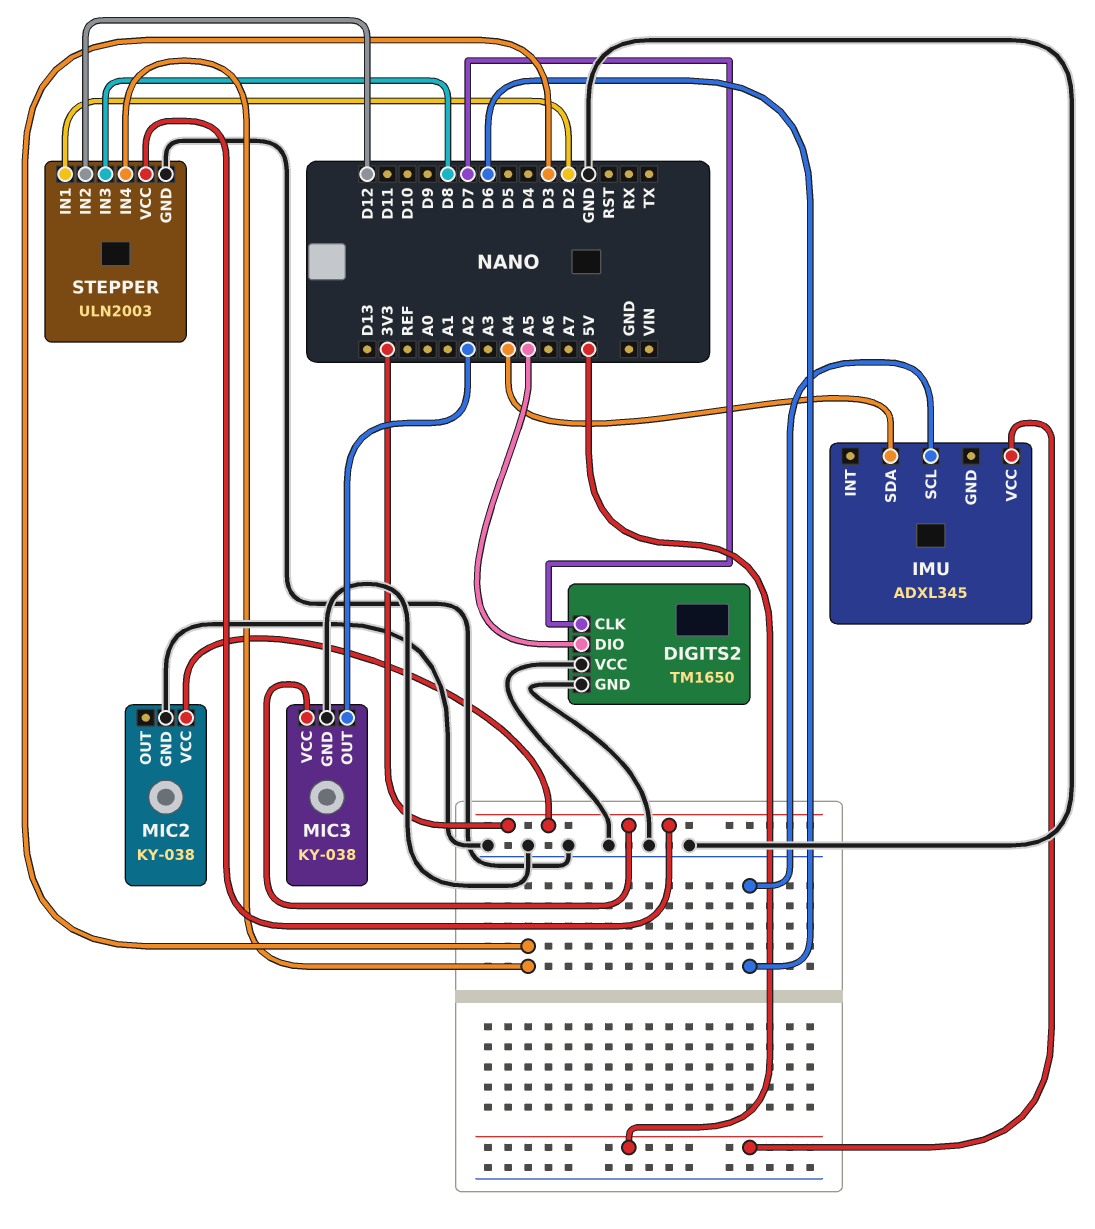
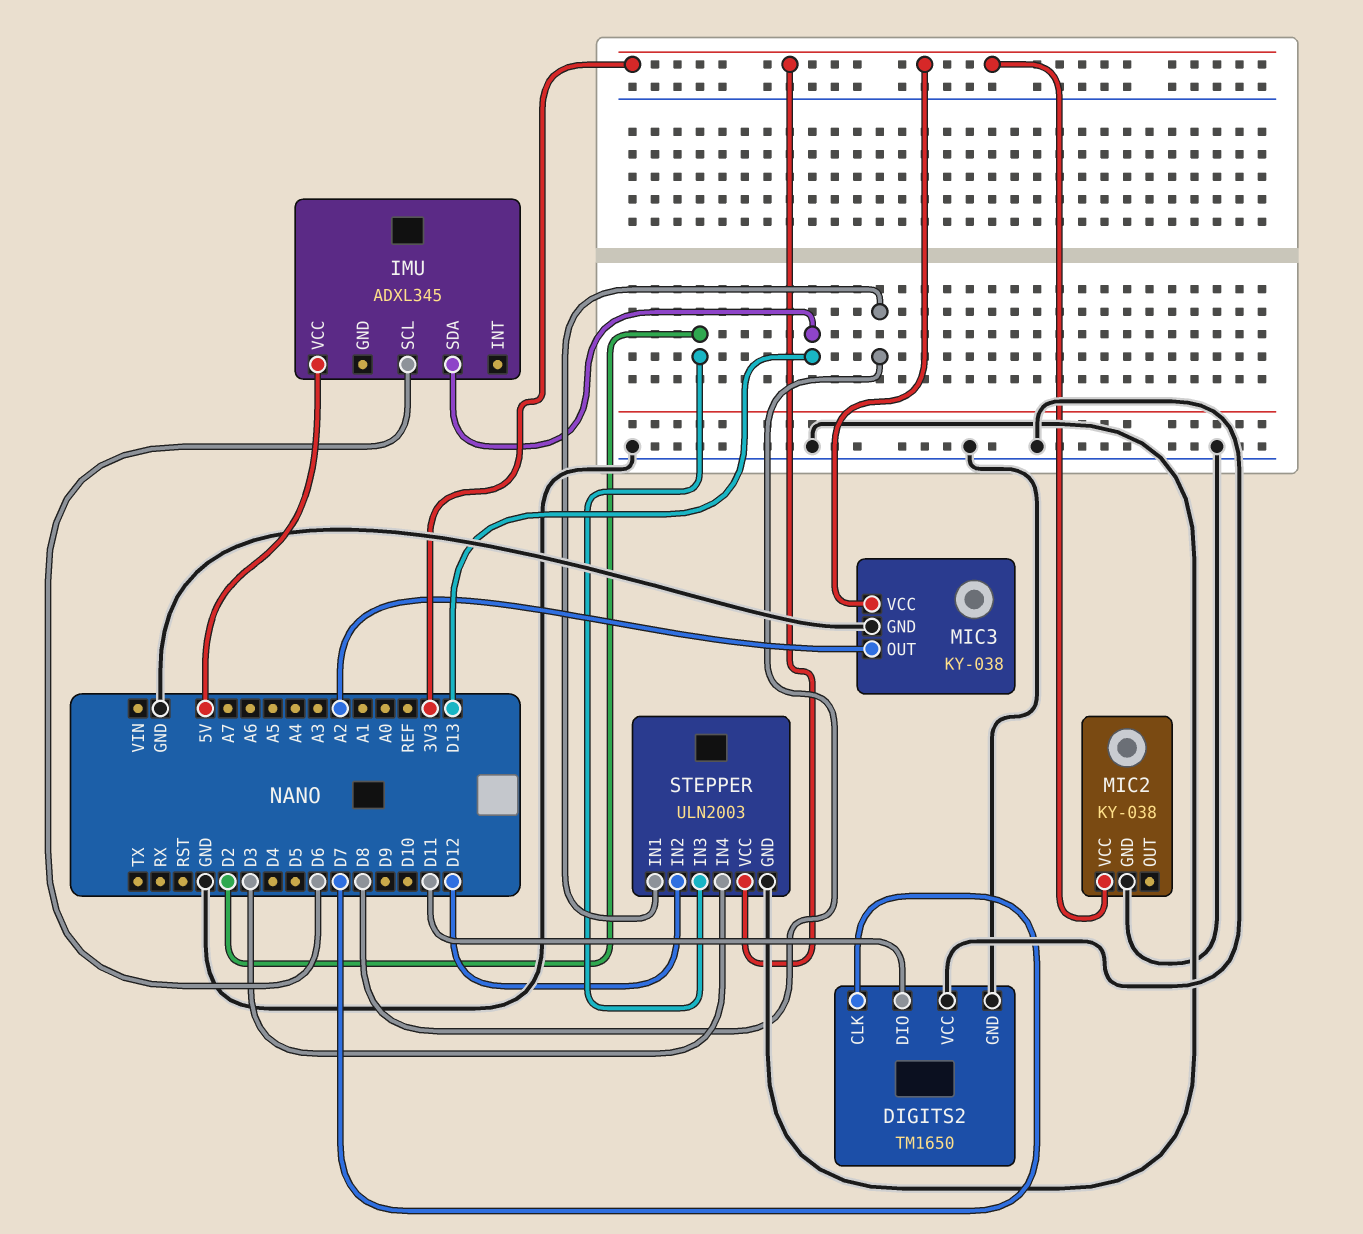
DIGITS2 pin DIO: A5 -> D11
IMU pin SDA: A4 -> D13
STEPPER pin IN1: D2 -> D8
STEPPER pin IN3: D8 -> D2

